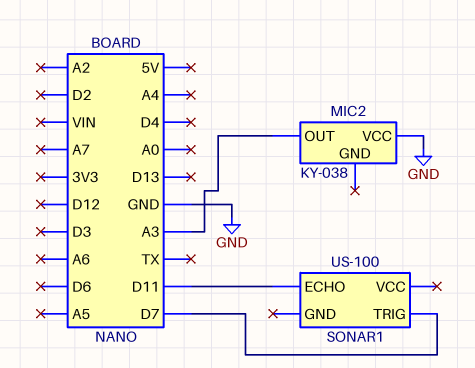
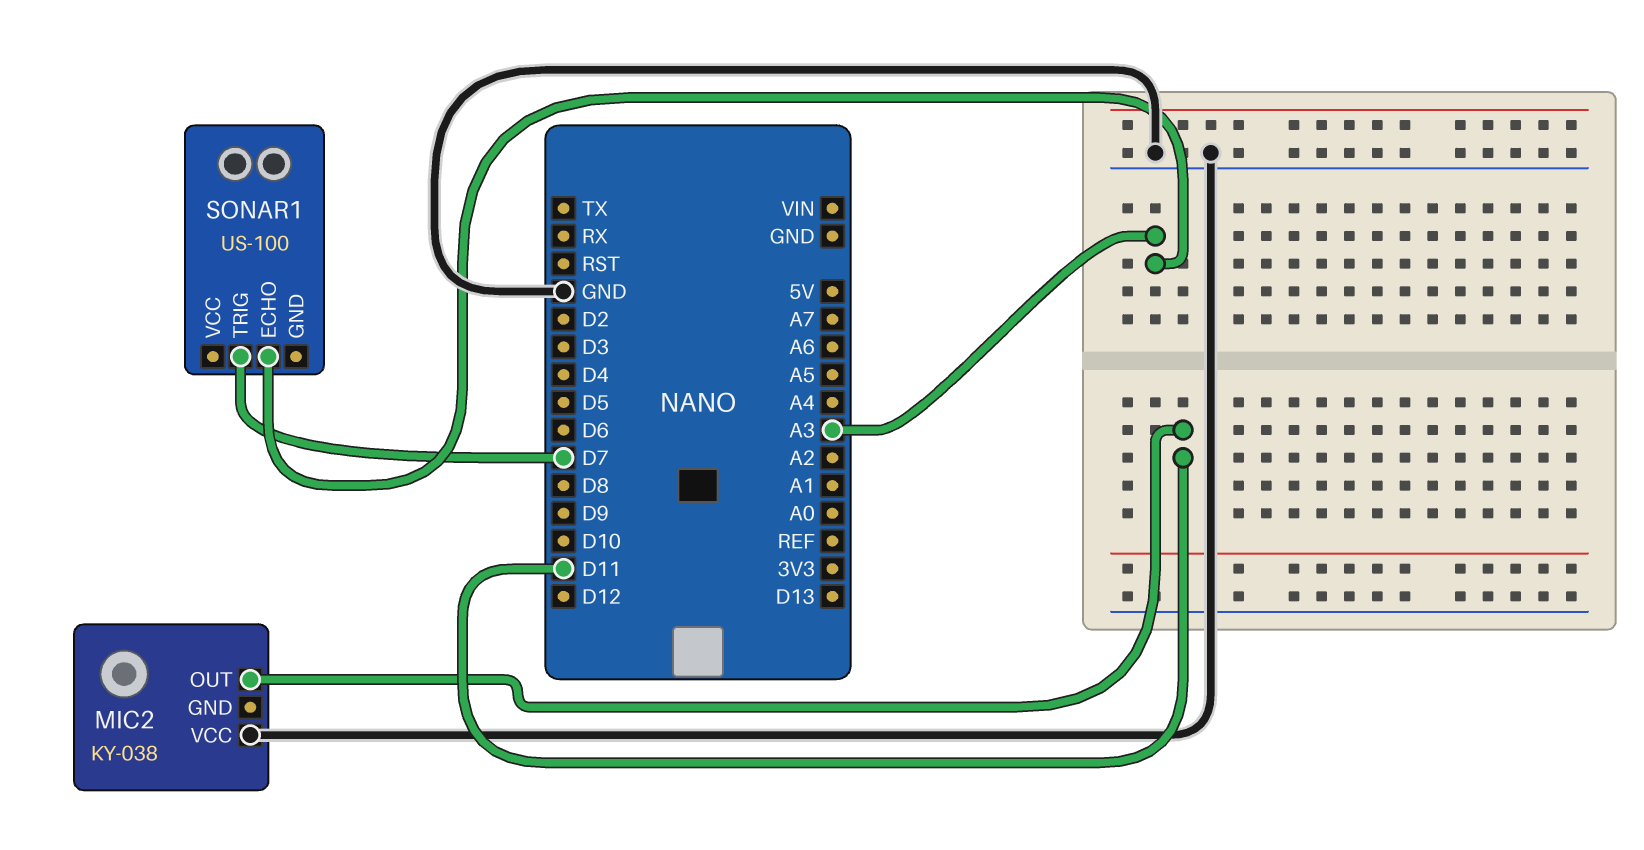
MIC2 pin OUT: A3 -> D11
SONAR1 pin ECHO: D11 -> A3

